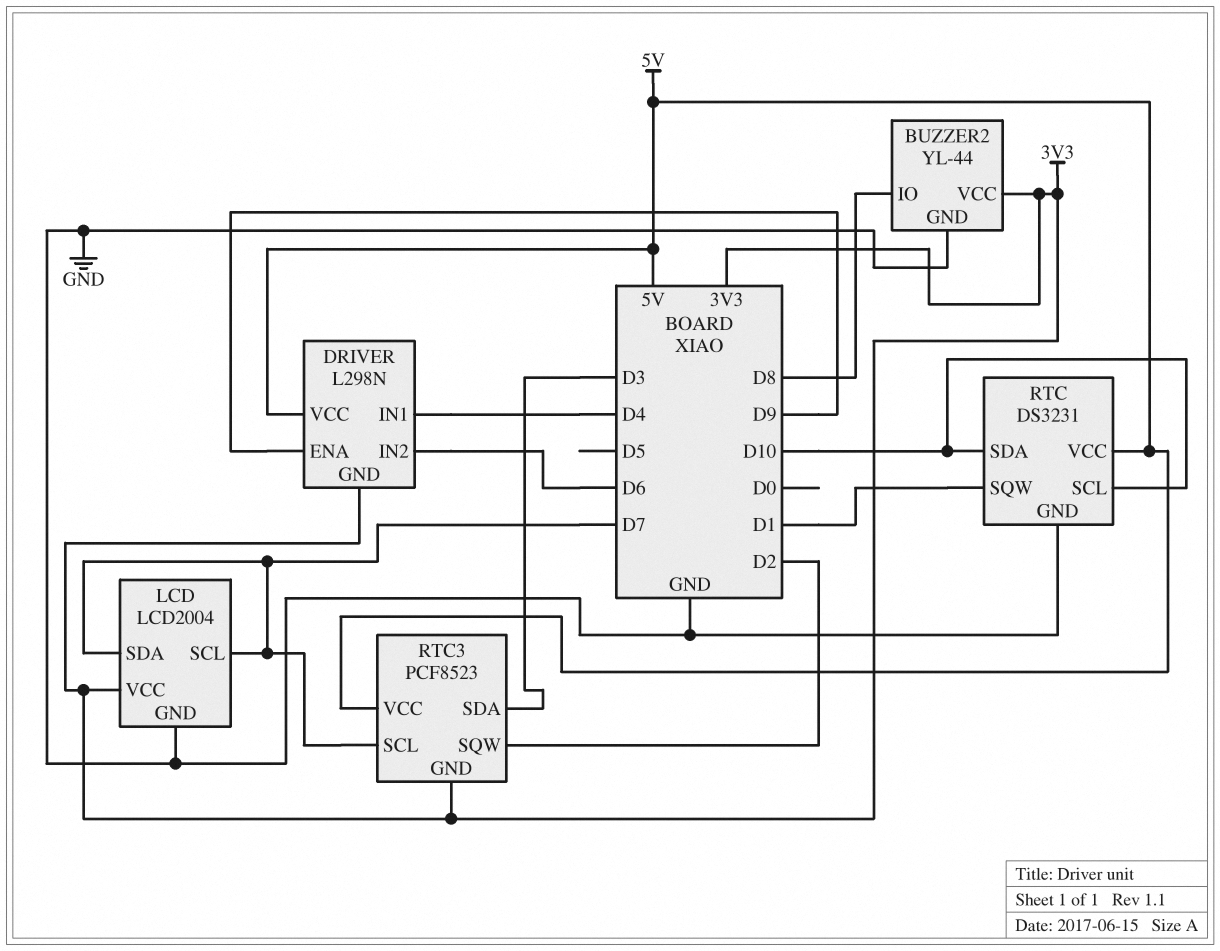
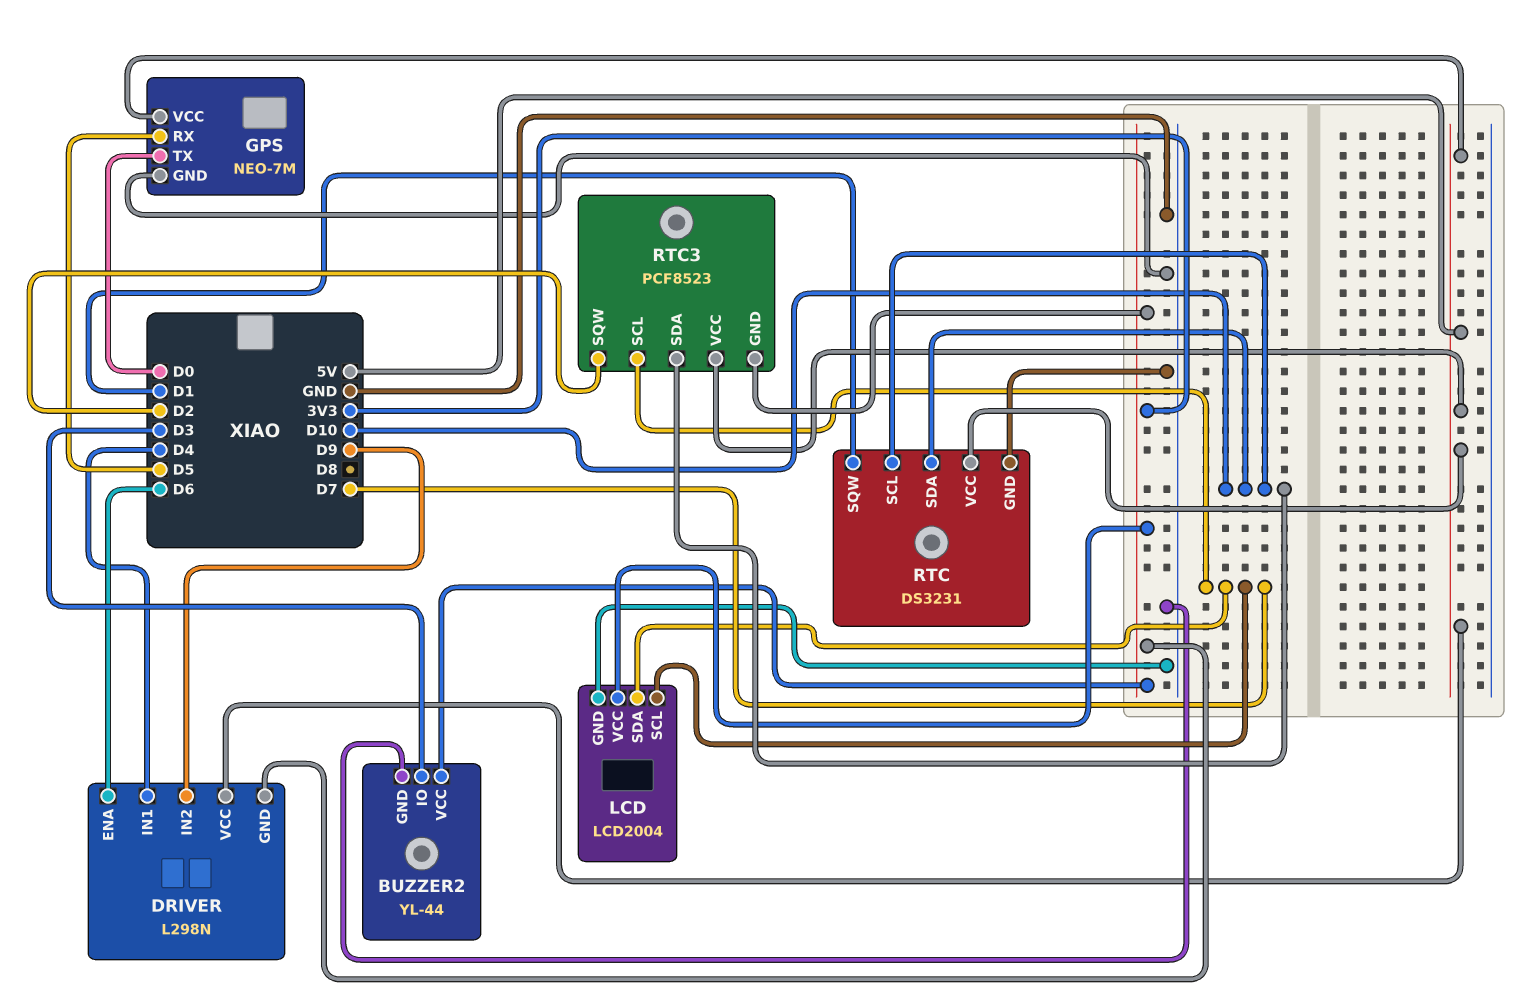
BUZZER2 pin IO: D8 -> D3
DRIVER pin ENA: D9 -> D6
DRIVER pin IN2: D6 -> D9
GPS: none -> NEO-7M
GPS pin GND: none -> GND
GPS pin RX: none -> D5
GPS pin TX: none -> D0
GPS pin VCC: none -> 5V
RTC3 pin SDA: D3 -> D10

